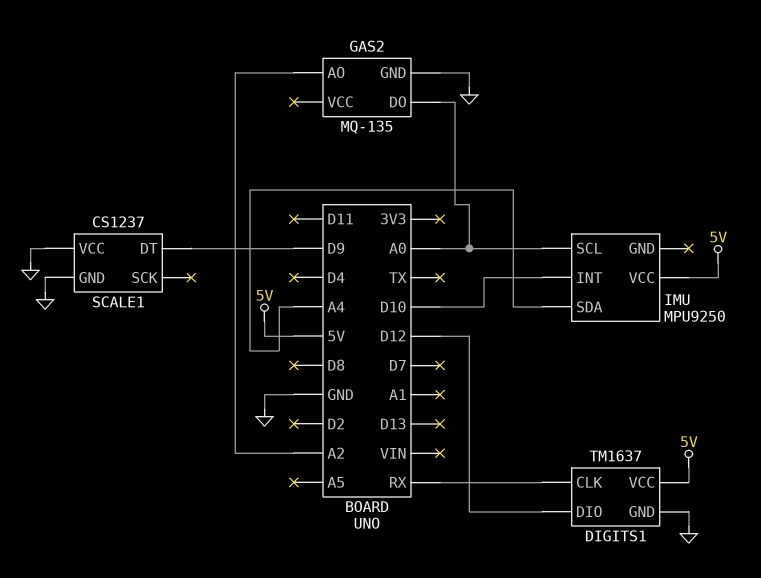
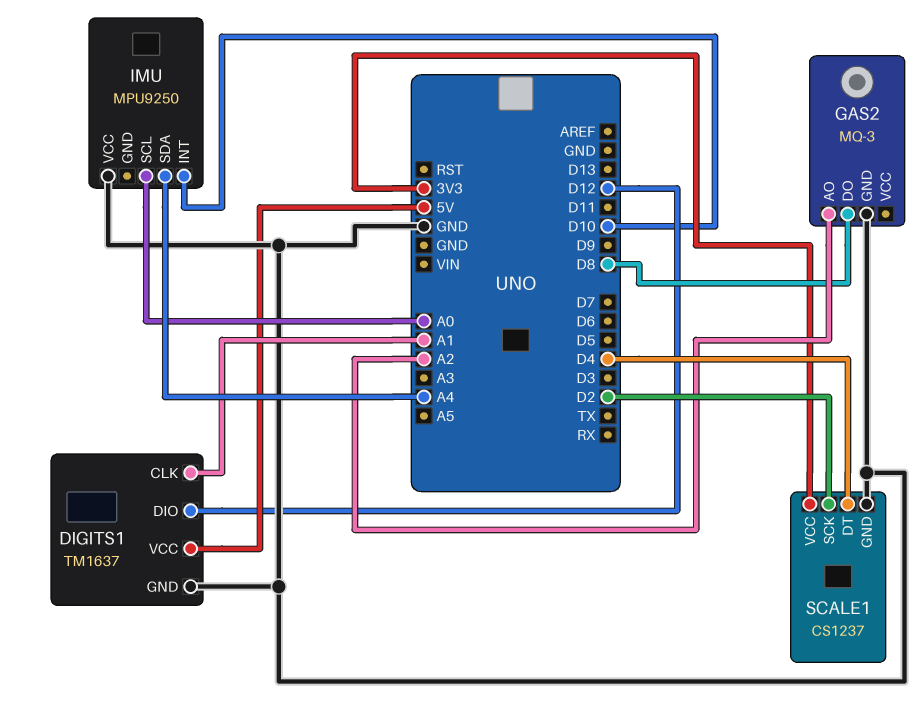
DIGITS1 pin CLK: RX -> A1
GAS2: MQ-135 -> MQ-3
GAS2 pin DO: A0 -> D8
IMU pin VCC: 5V -> GND
SCALE1 pin DT: D9 -> D4
SCALE1 pin SCK: none -> D2
SCALE1 pin VCC: GND -> 3V3

